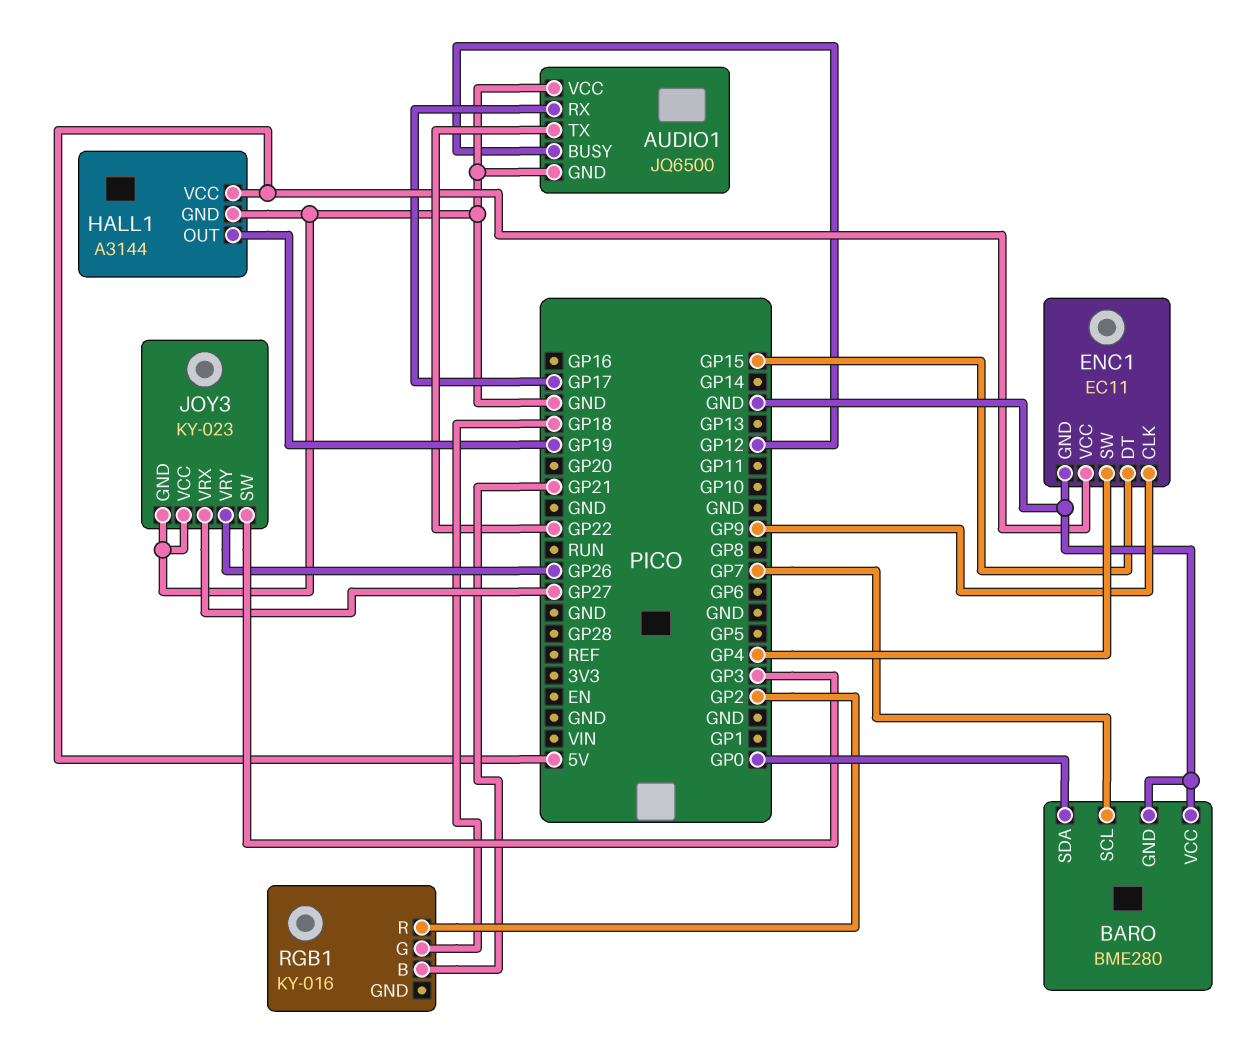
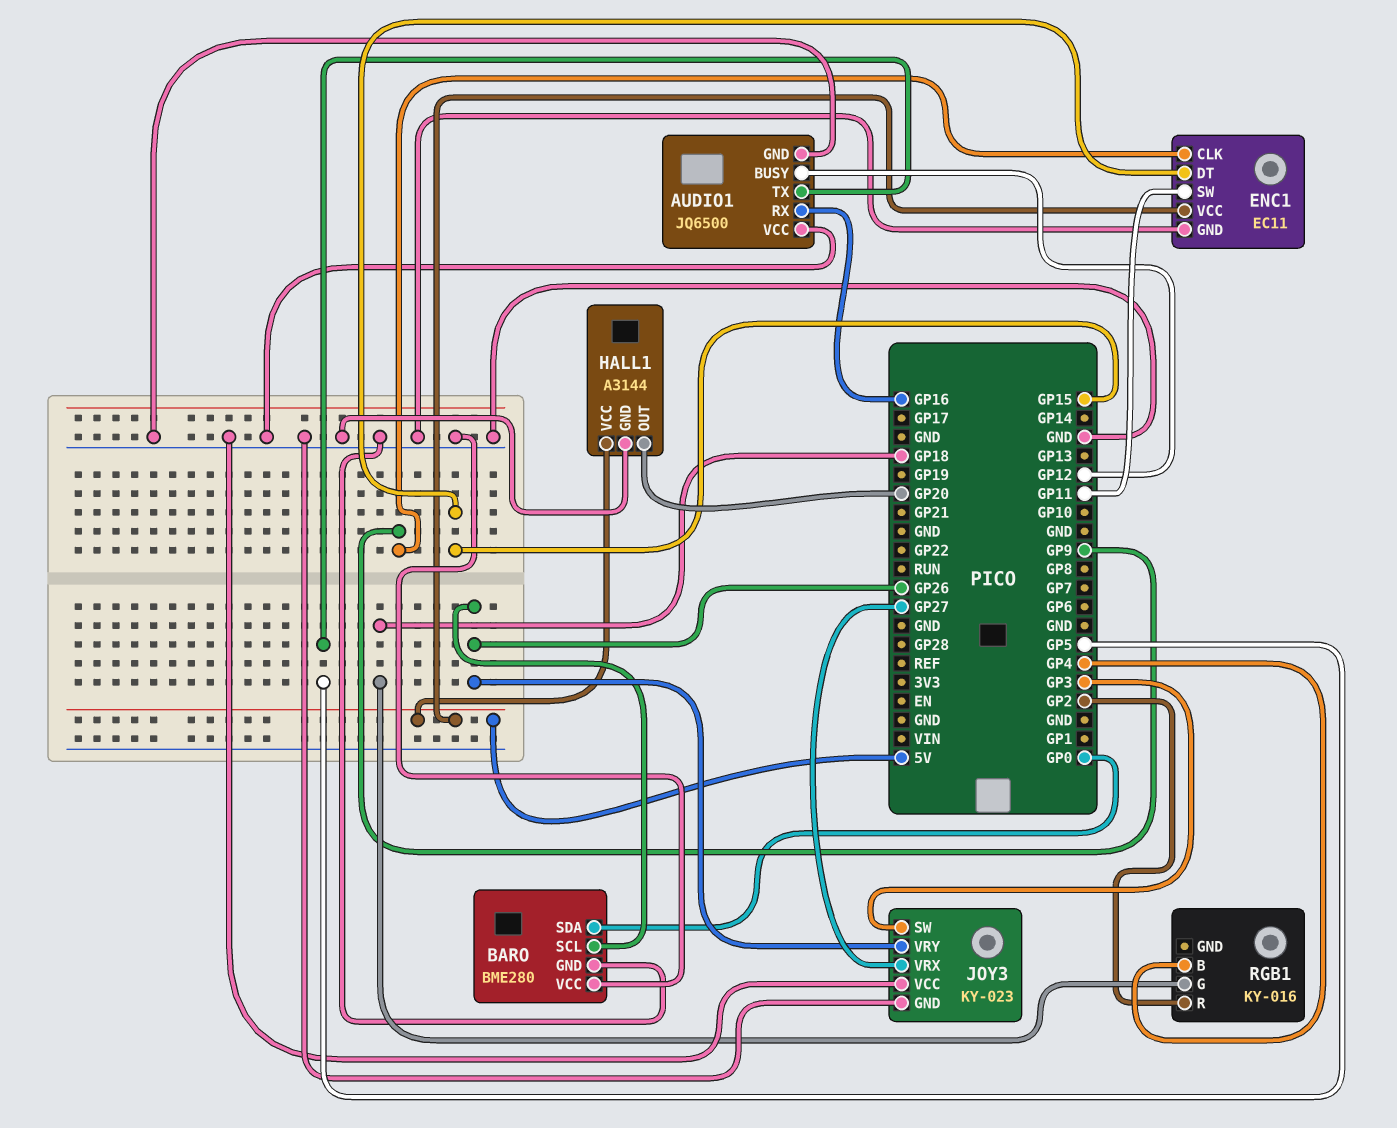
AUDIO1 pin RX: GP17 -> GP16
AUDIO1 pin TX: GP22 -> GP5
BARO pin SCL: GP7 -> GP26
ENC1 pin SW: GP4 -> GP11
HALL1 pin OUT: GP19 -> GP20
RGB1 pin B: GP21 -> GP4

